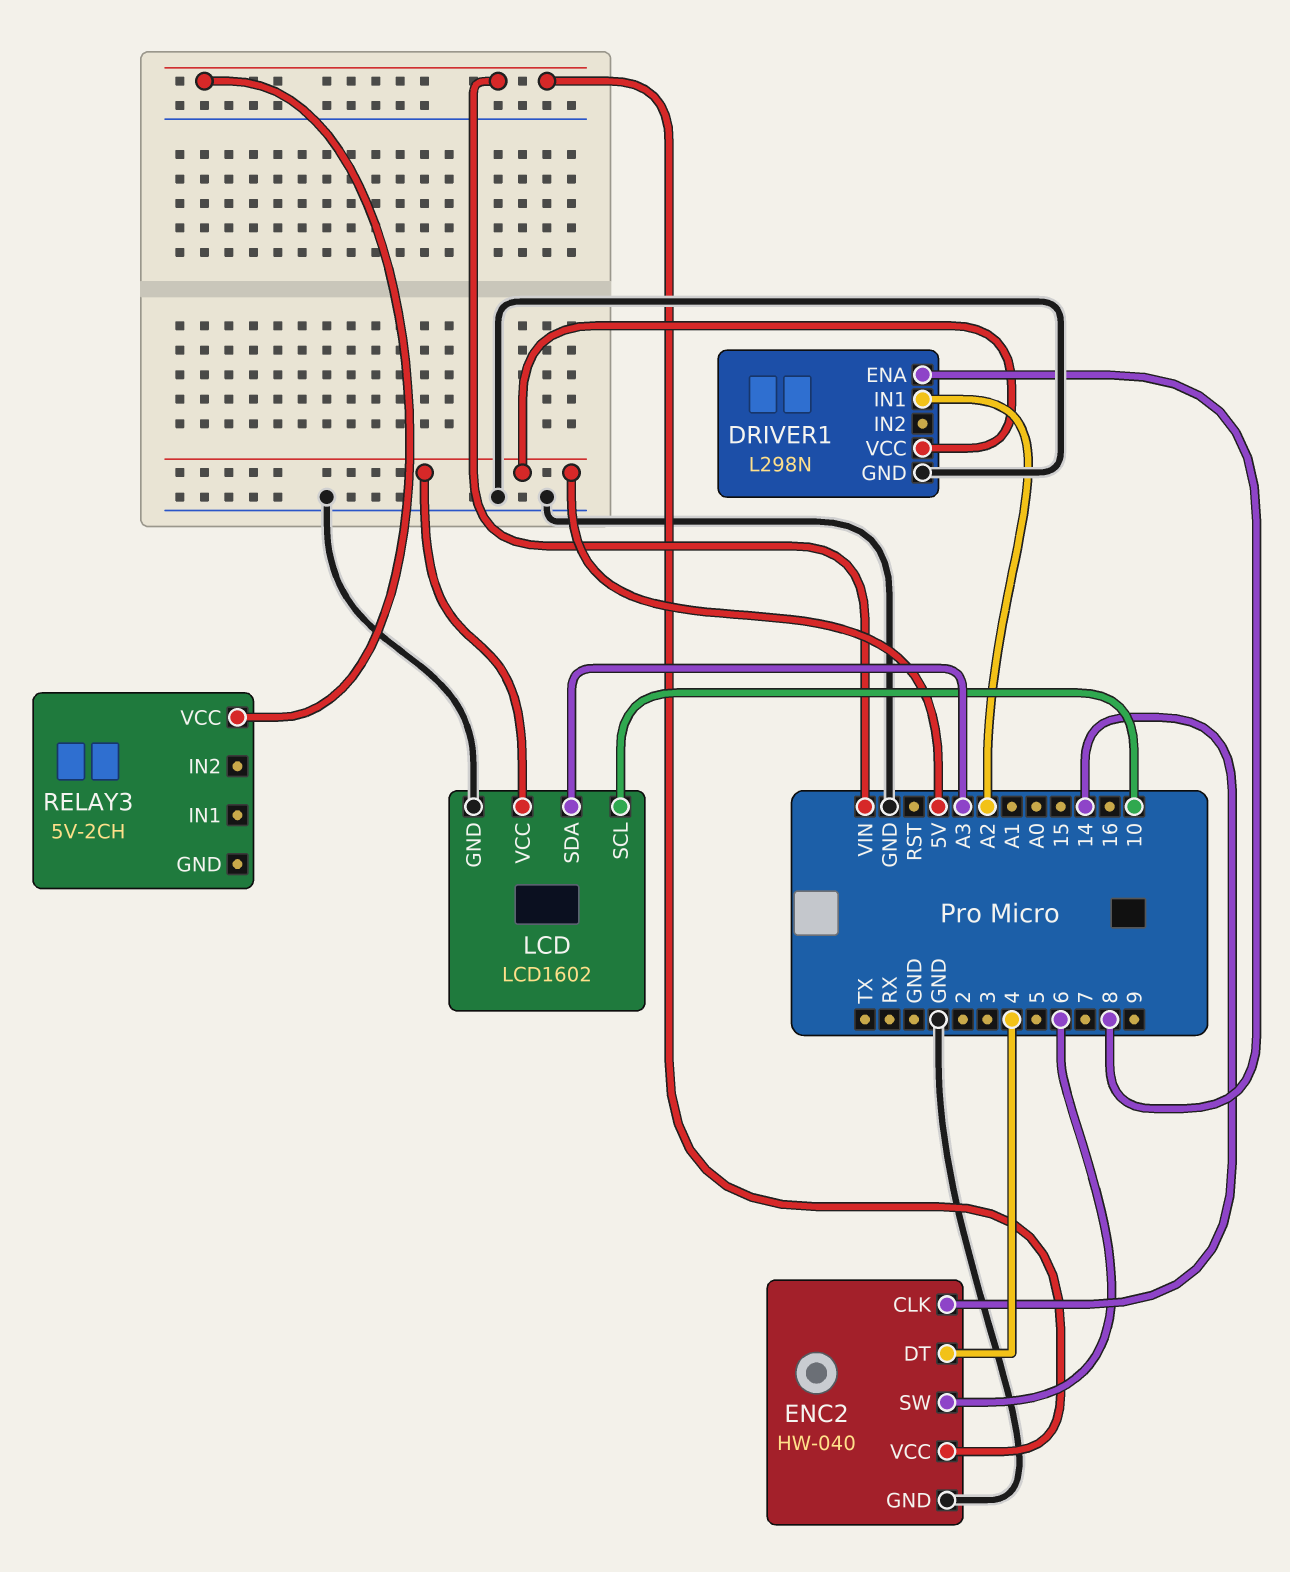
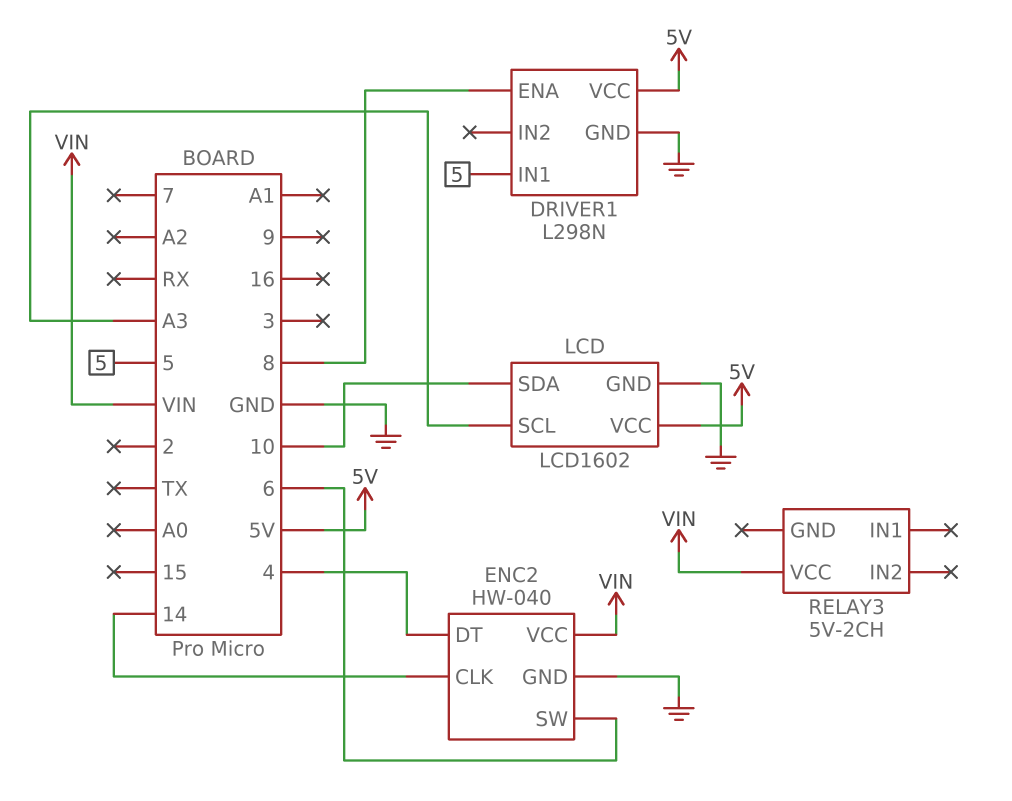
DRIVER1 pin IN1: A2 -> 5
LCD pin SCL: 10 -> A3
LCD pin SDA: A3 -> 10

